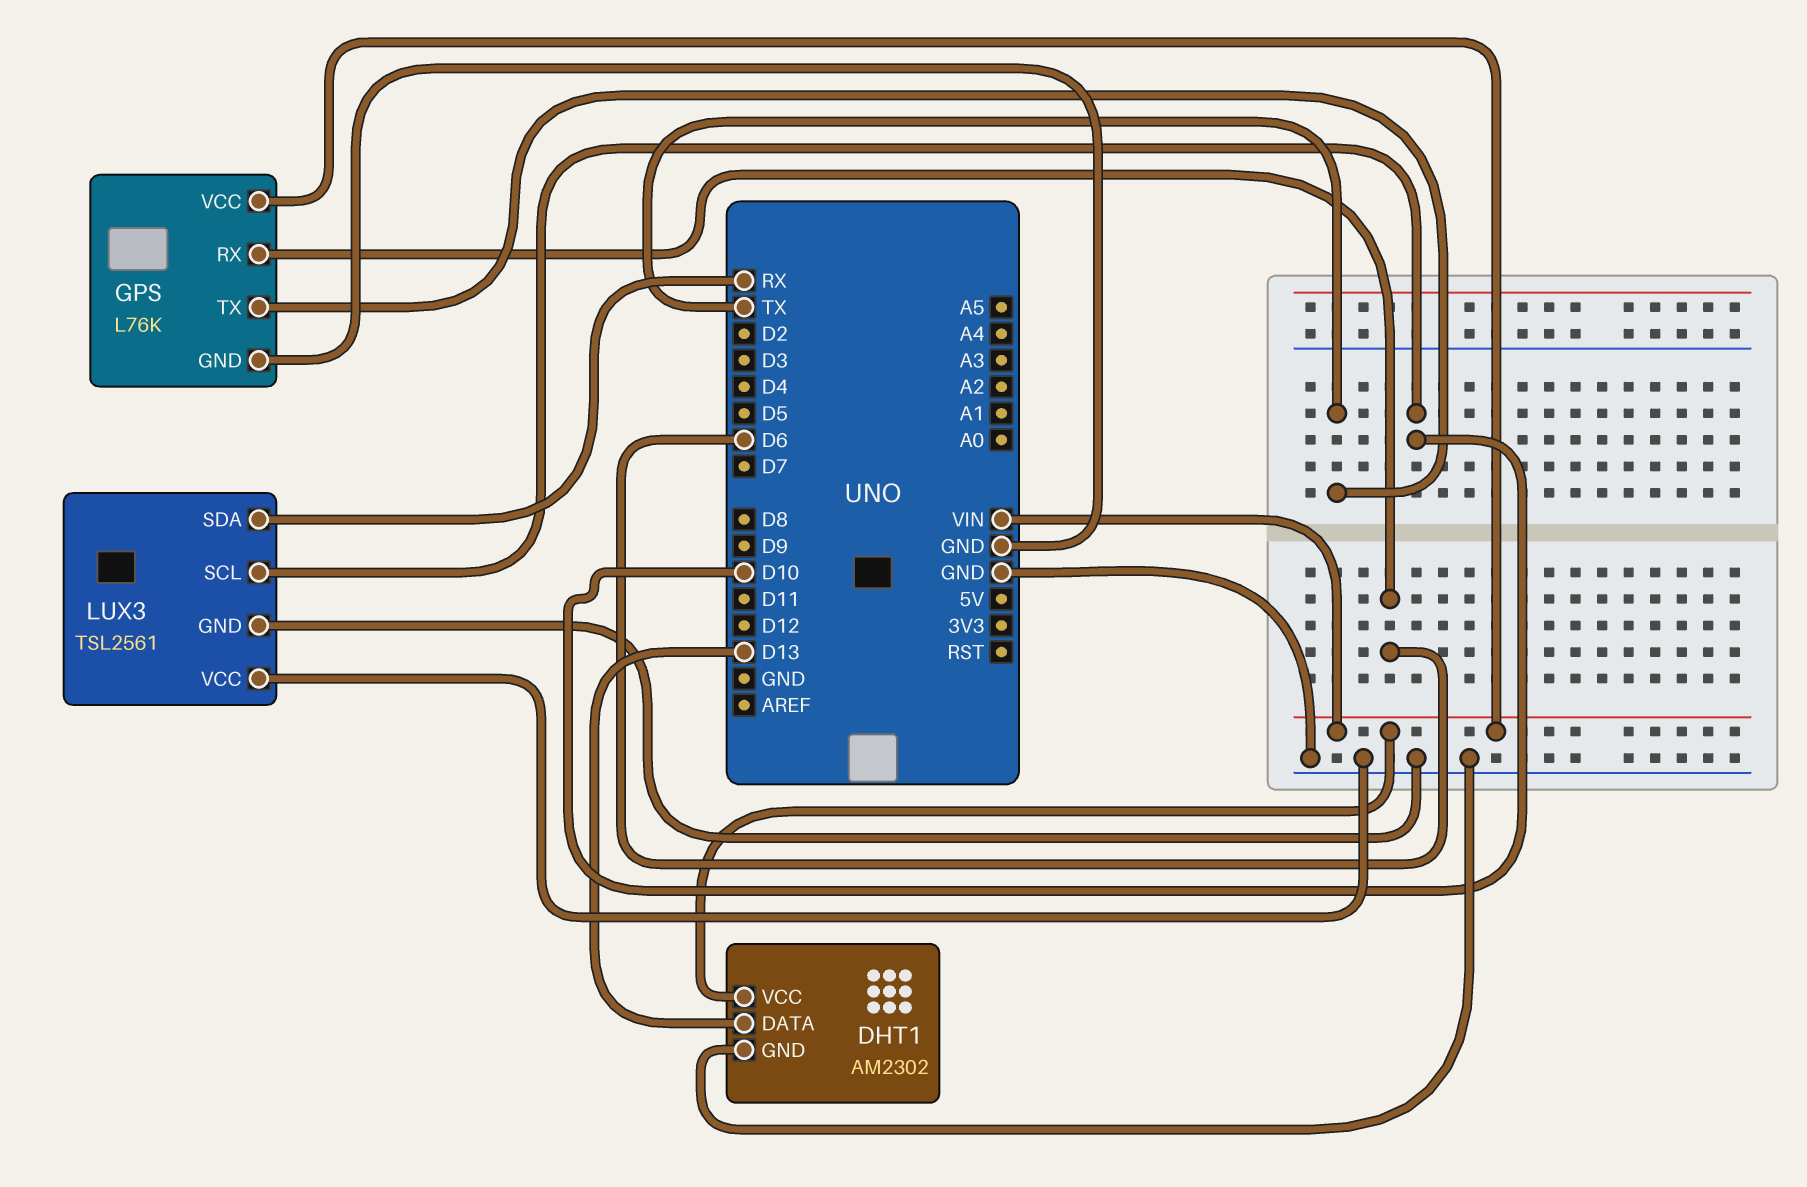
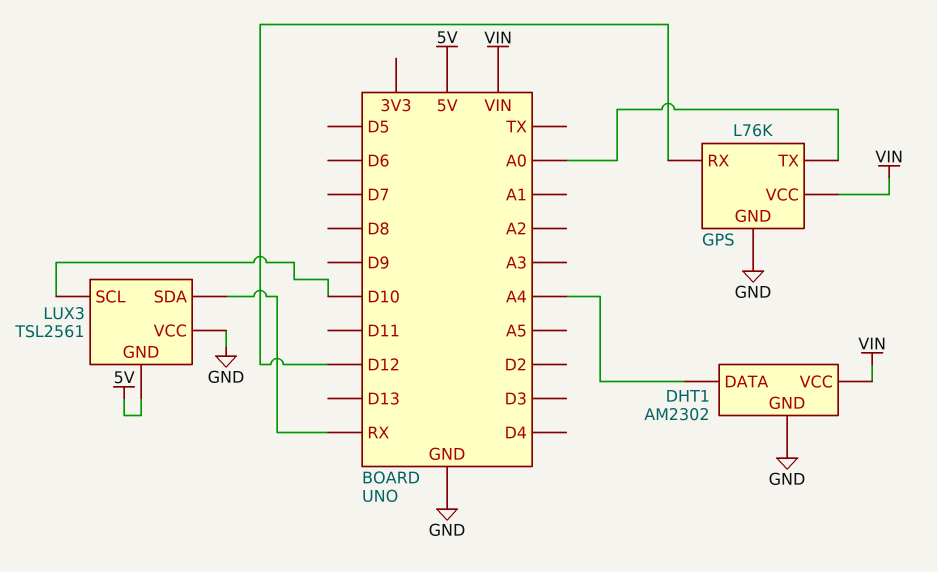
DHT1 pin DATA: D13 -> A4
GPS pin RX: D6 -> D12
GPS pin TX: TX -> A0
LUX3 pin GND: GND -> 5V

